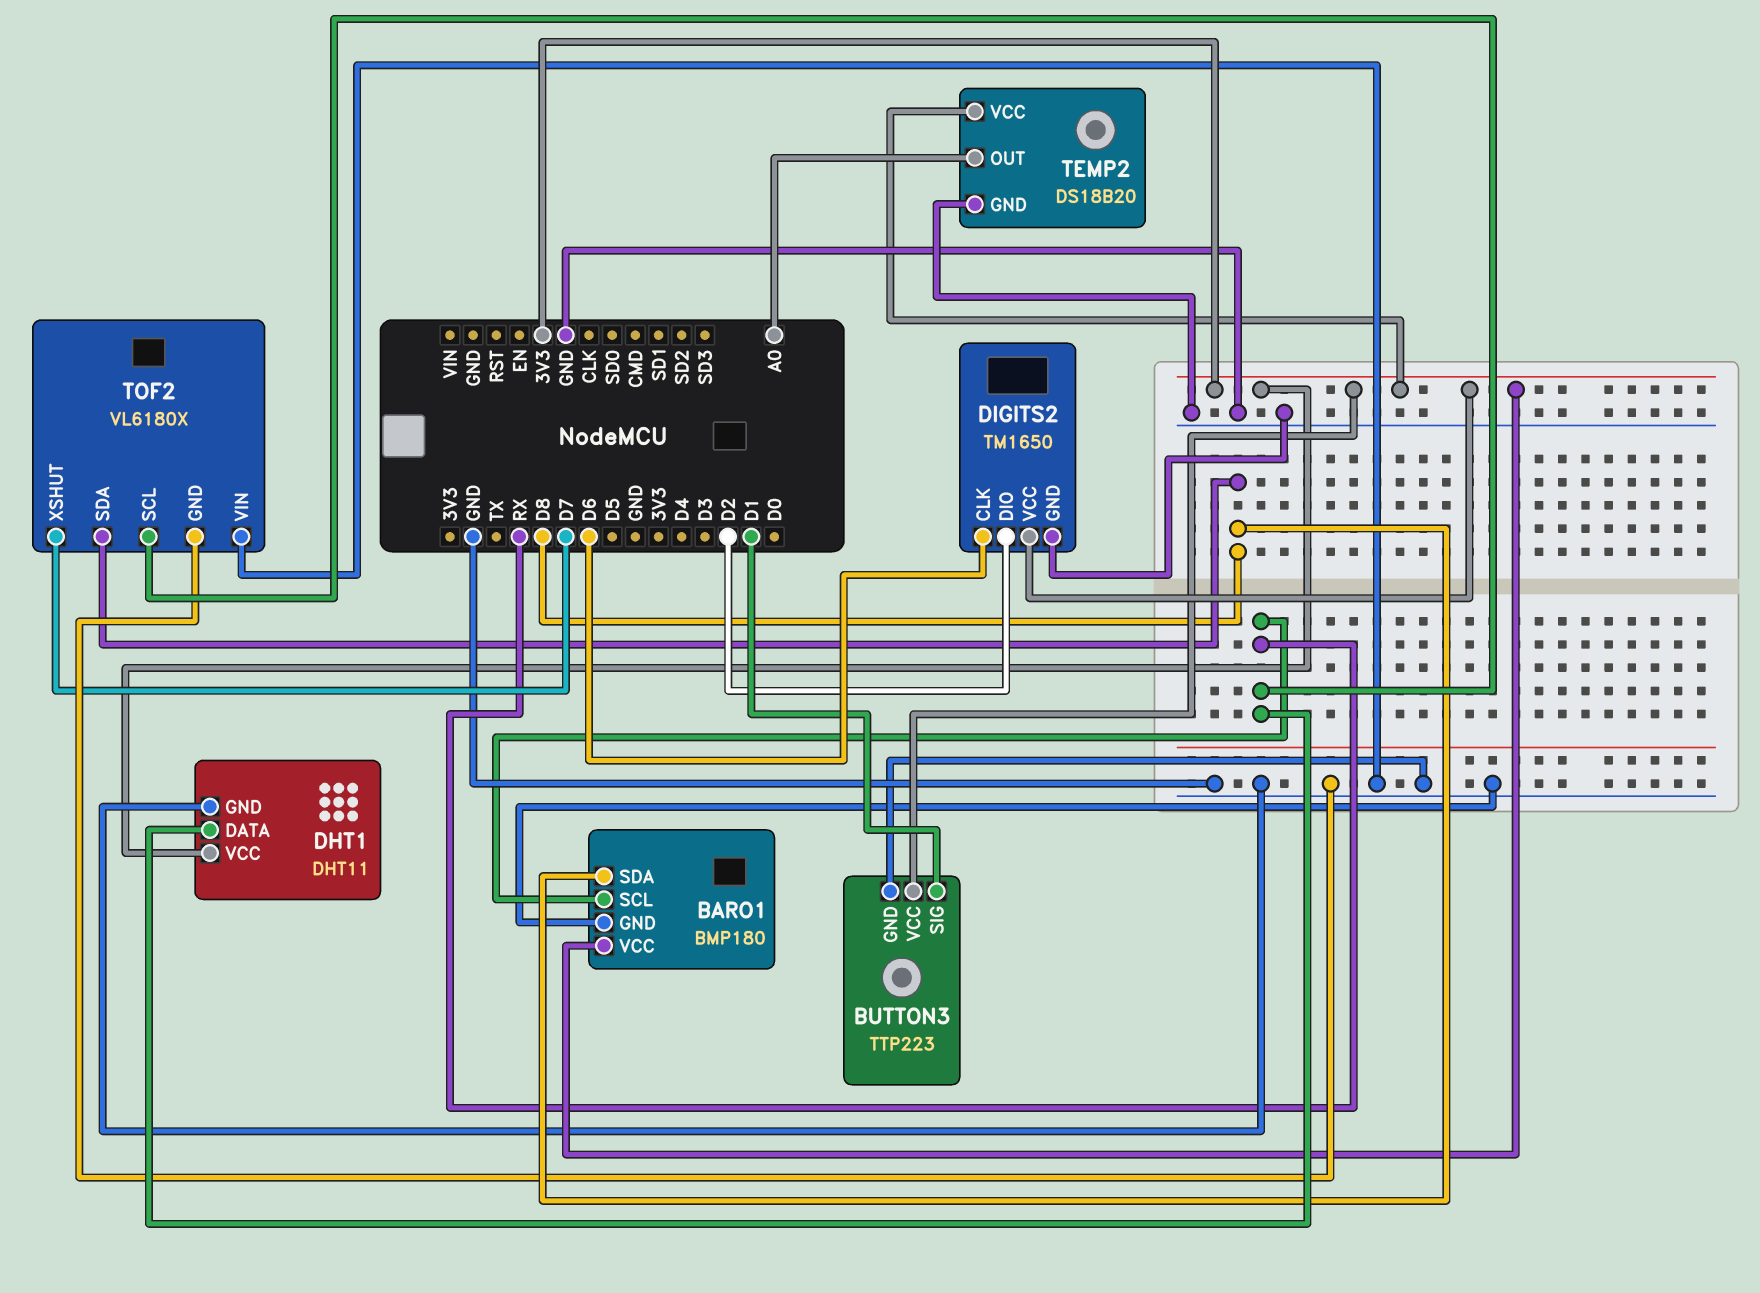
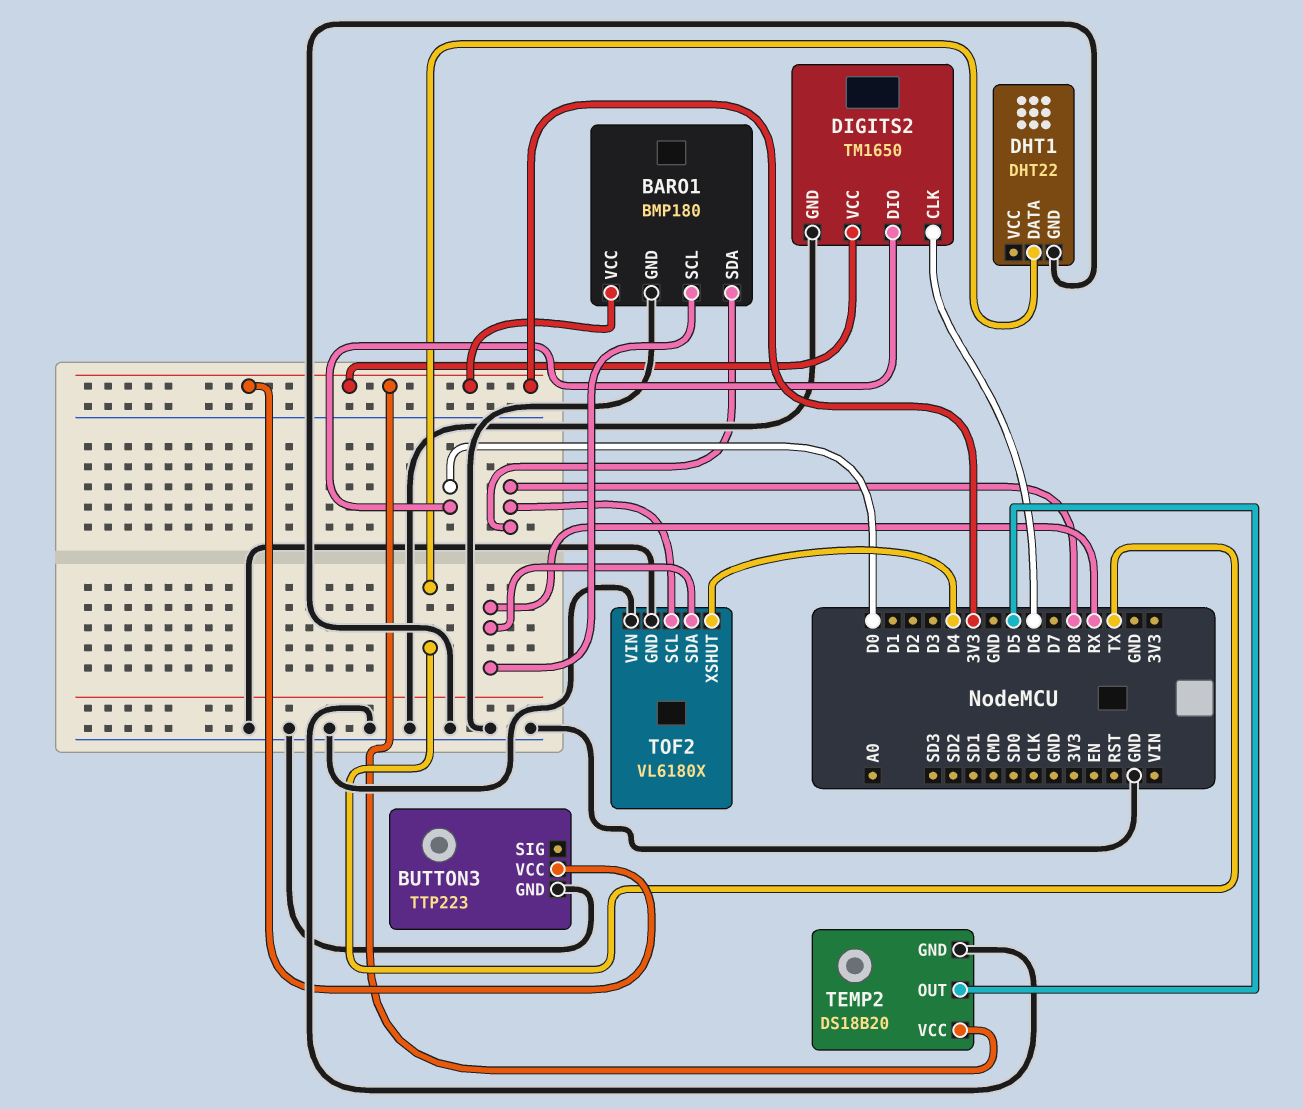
BUTTON3 pin SIG: D1 -> none
DHT1: DHT11 -> DHT22
DHT1 pin DATA: RX -> TX
DHT1 pin VCC: 3V3 -> none
DIGITS2 pin DIO: D2 -> D0
TEMP2 pin OUT: A0 -> D5
TOF2 pin SCL: RX -> D8
TOF2 pin SDA: D8 -> RX
TOF2 pin XSHUT: D7 -> D4

